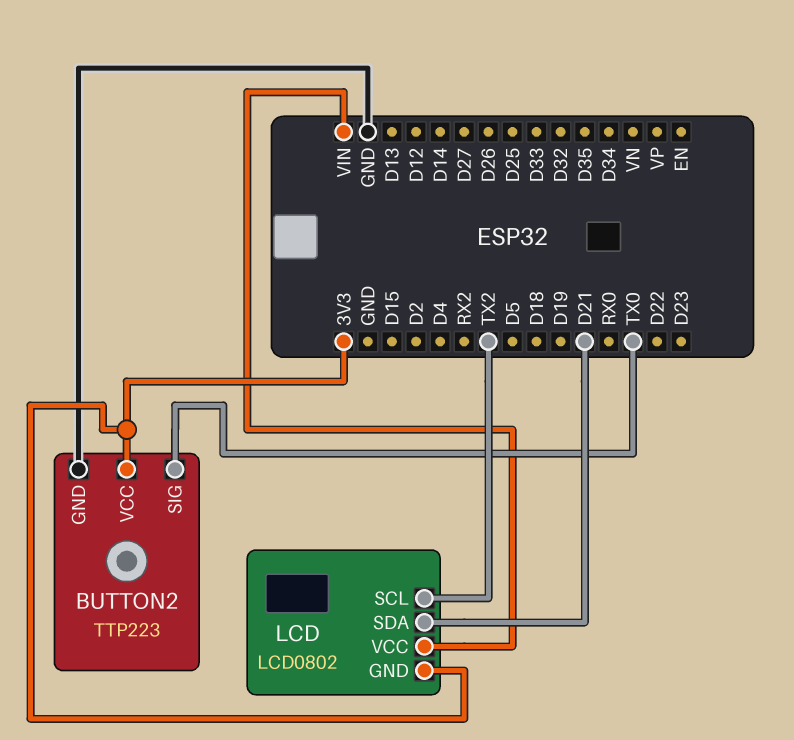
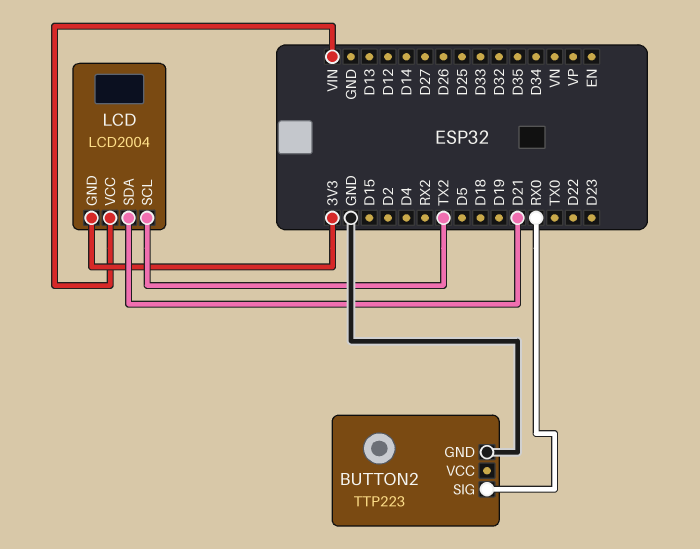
BUTTON2 pin SIG: TX0 -> RX0
BUTTON2 pin VCC: 3V3 -> none
LCD: LCD0802 -> LCD2004

